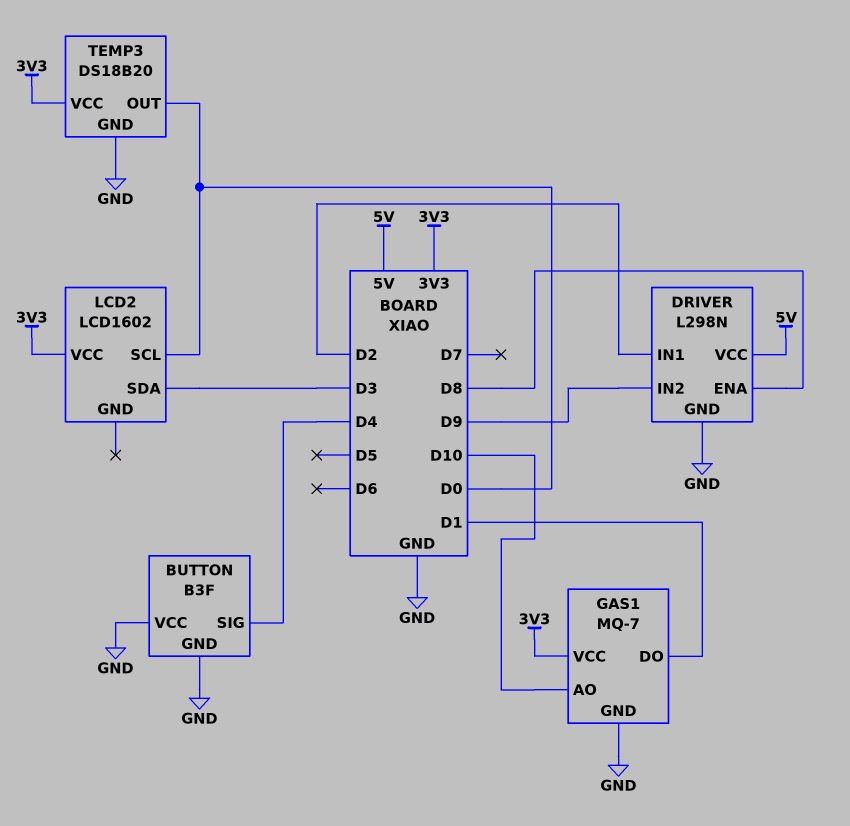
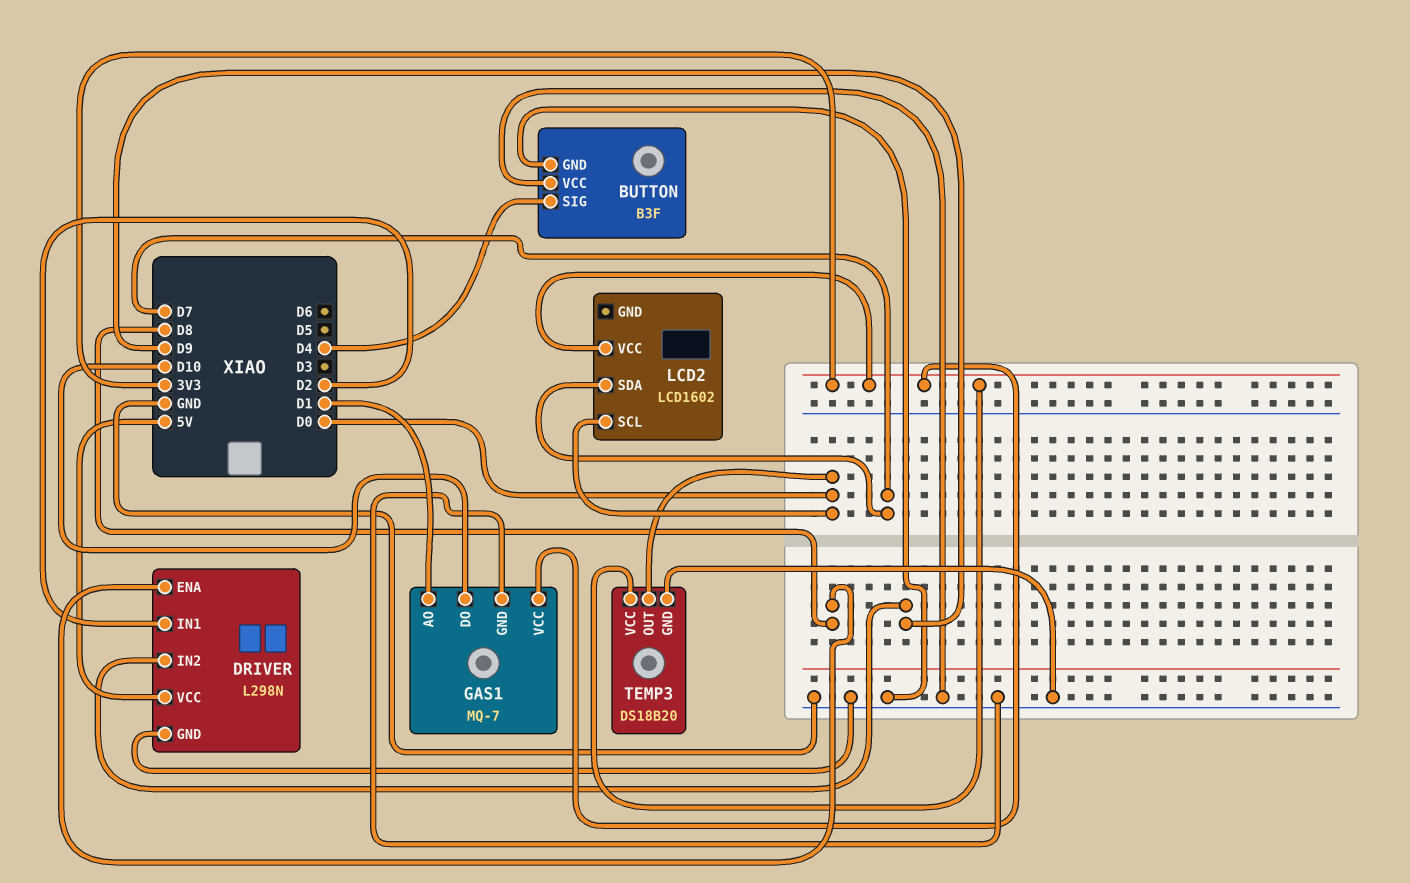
GAS1 pin AO: D10 -> D1
GAS1 pin DO: D1 -> D10
LCD2 pin SDA: D3 -> D7

